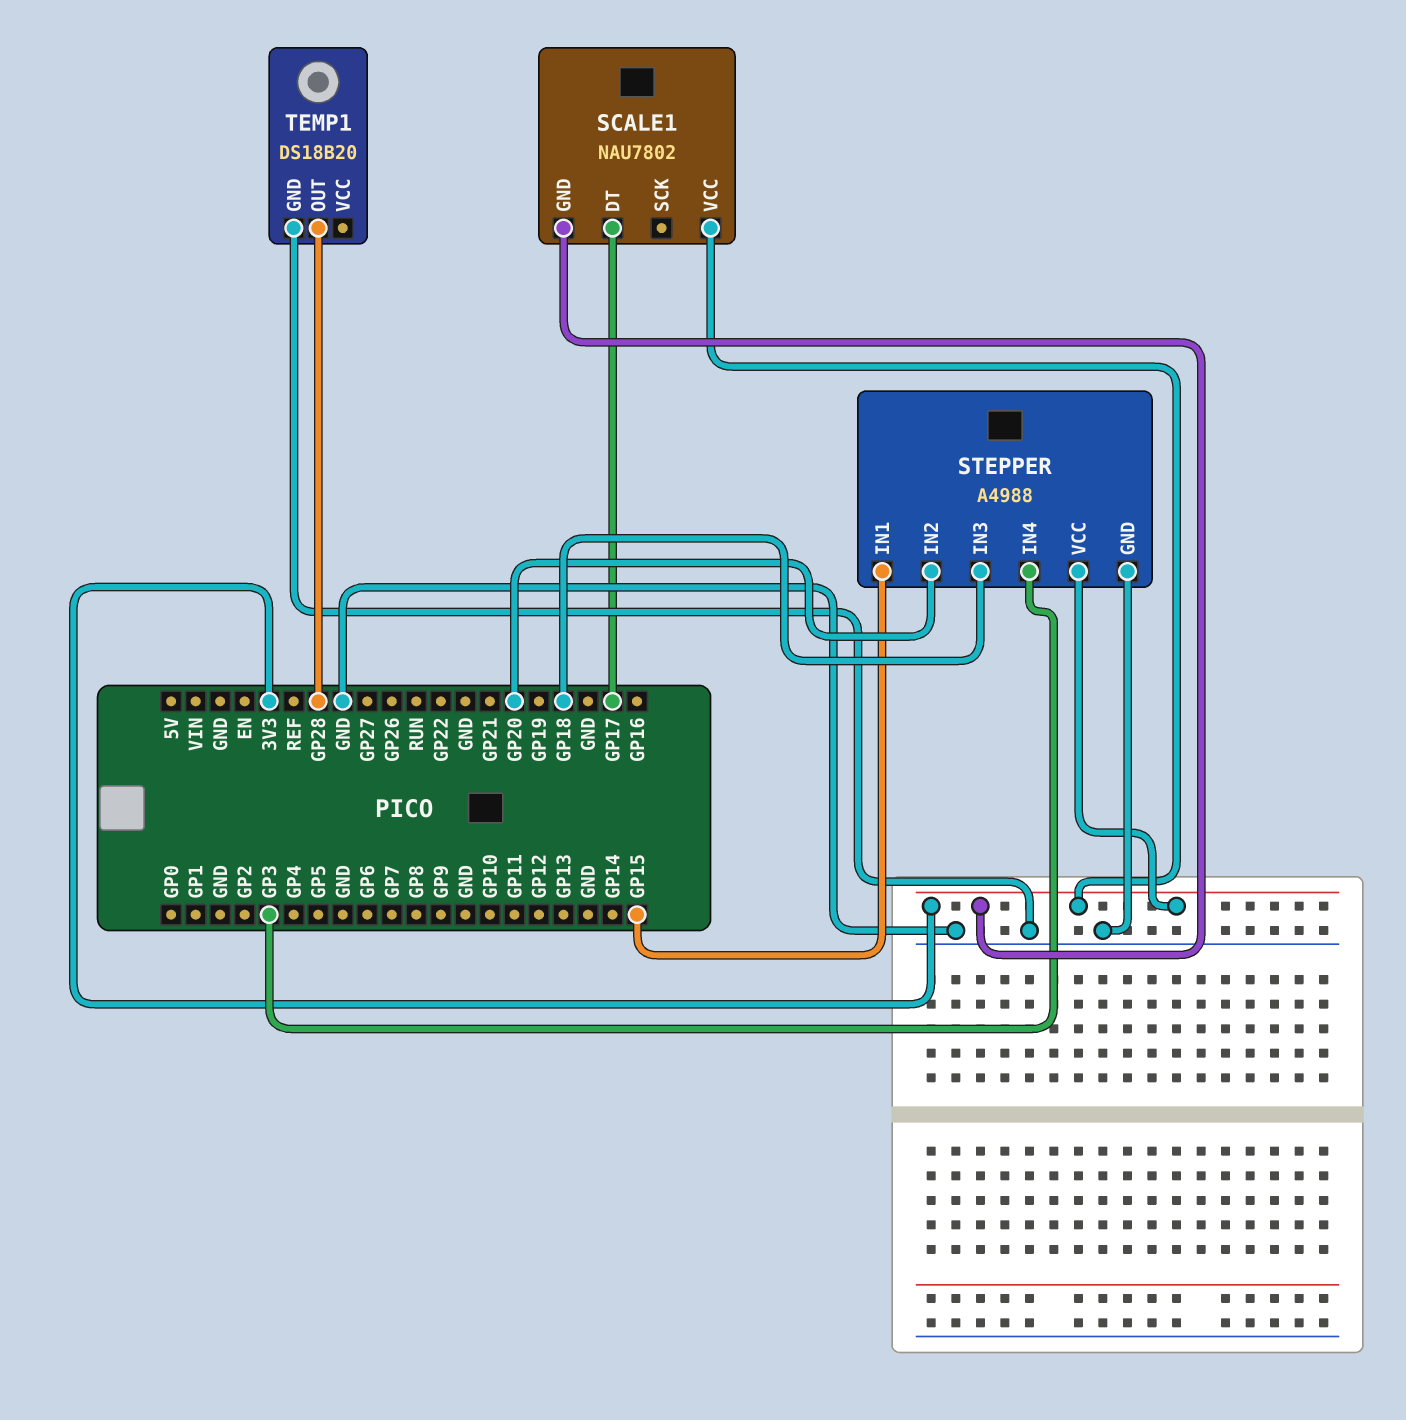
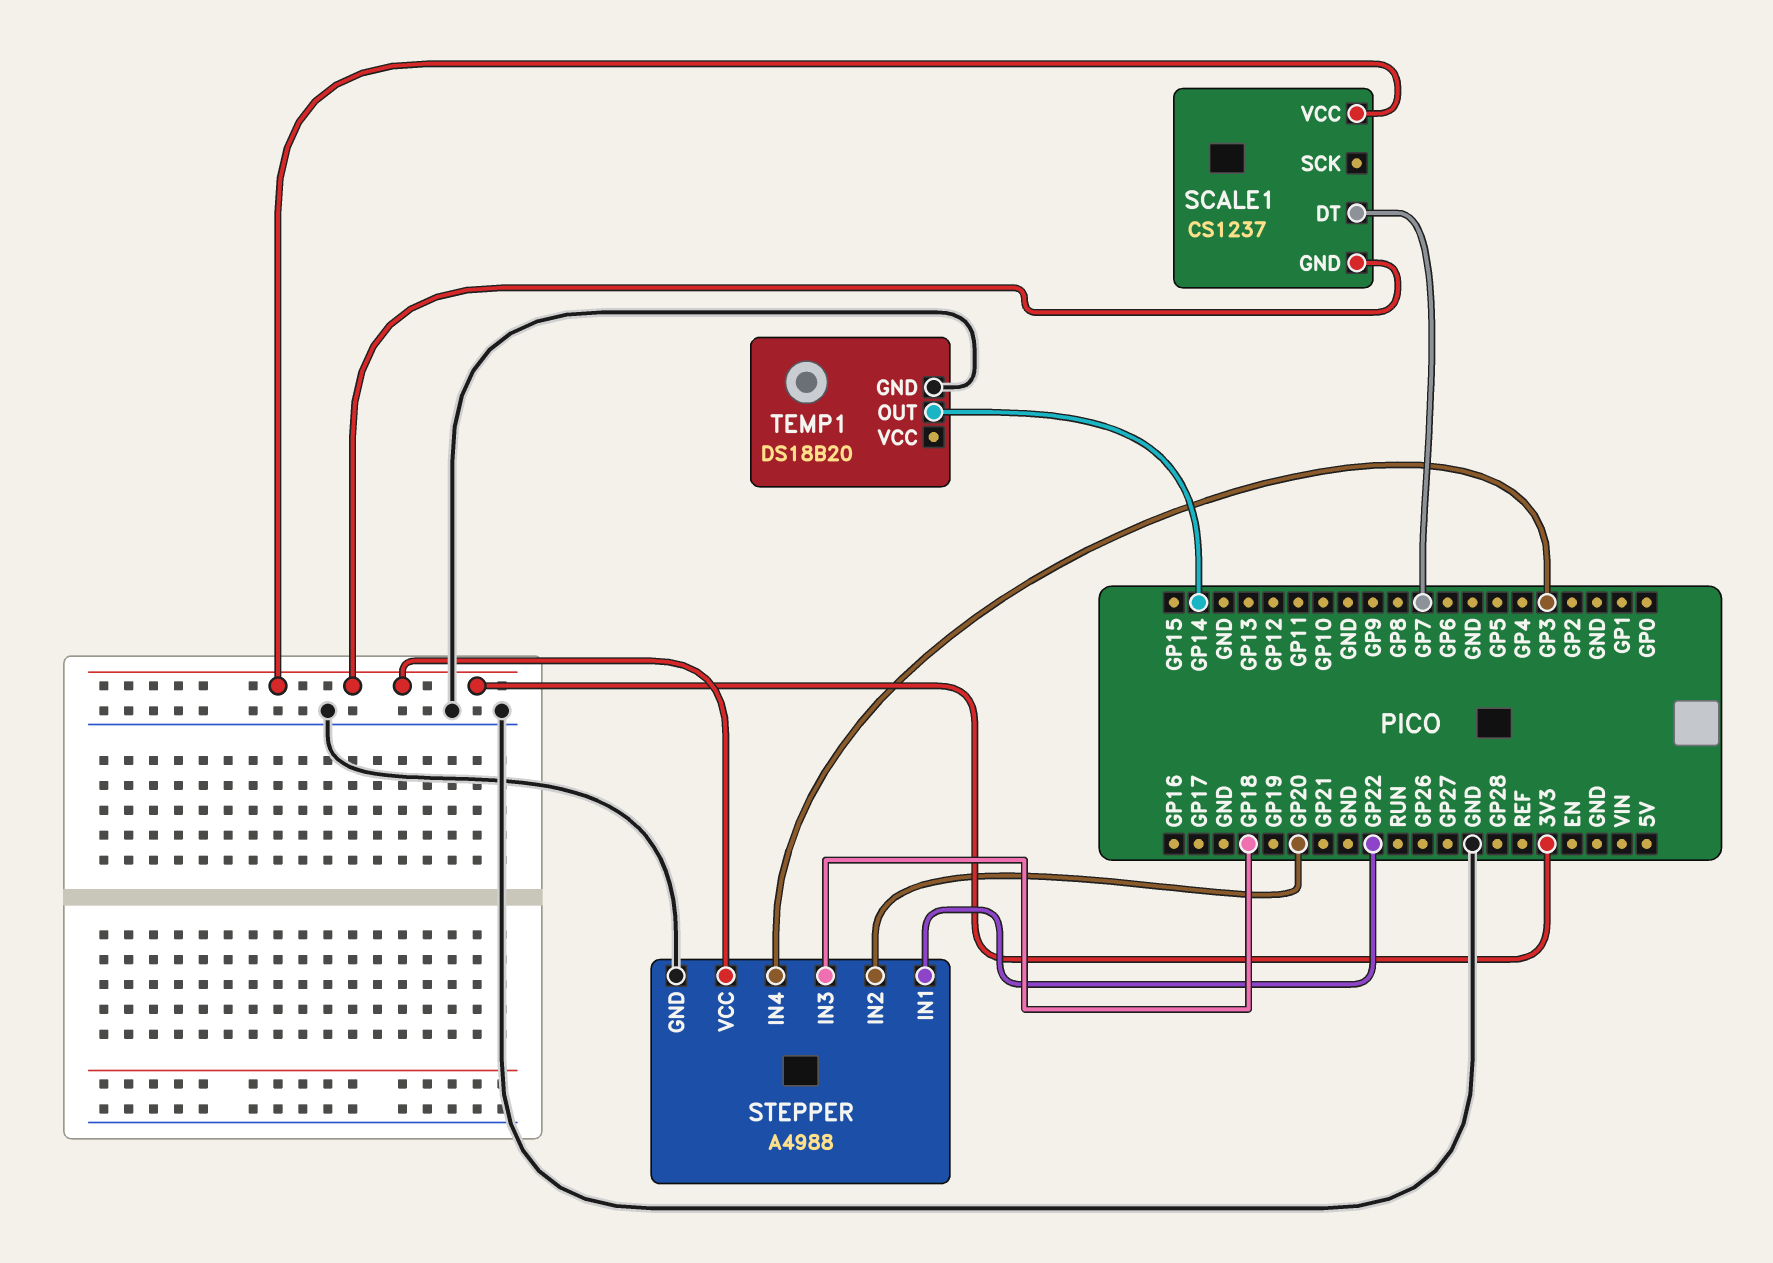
SCALE1: NAU7802 -> CS1237
SCALE1 pin DT: GP17 -> GP7
STEPPER pin IN1: GP15 -> GP22
TEMP1 pin OUT: GP28 -> GP14

